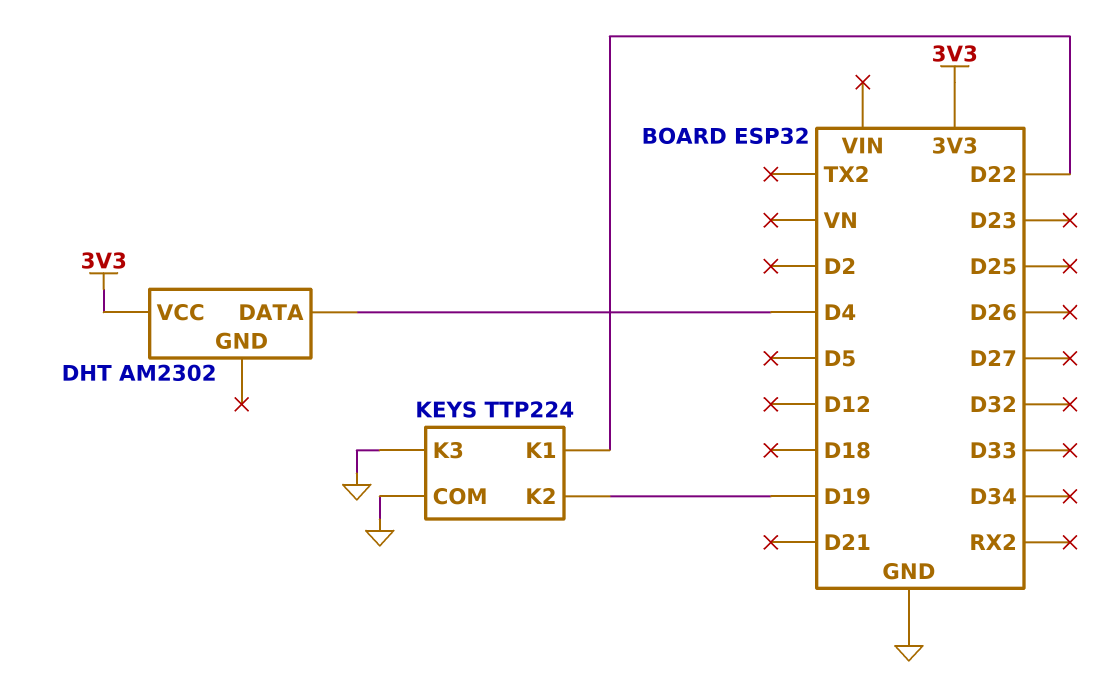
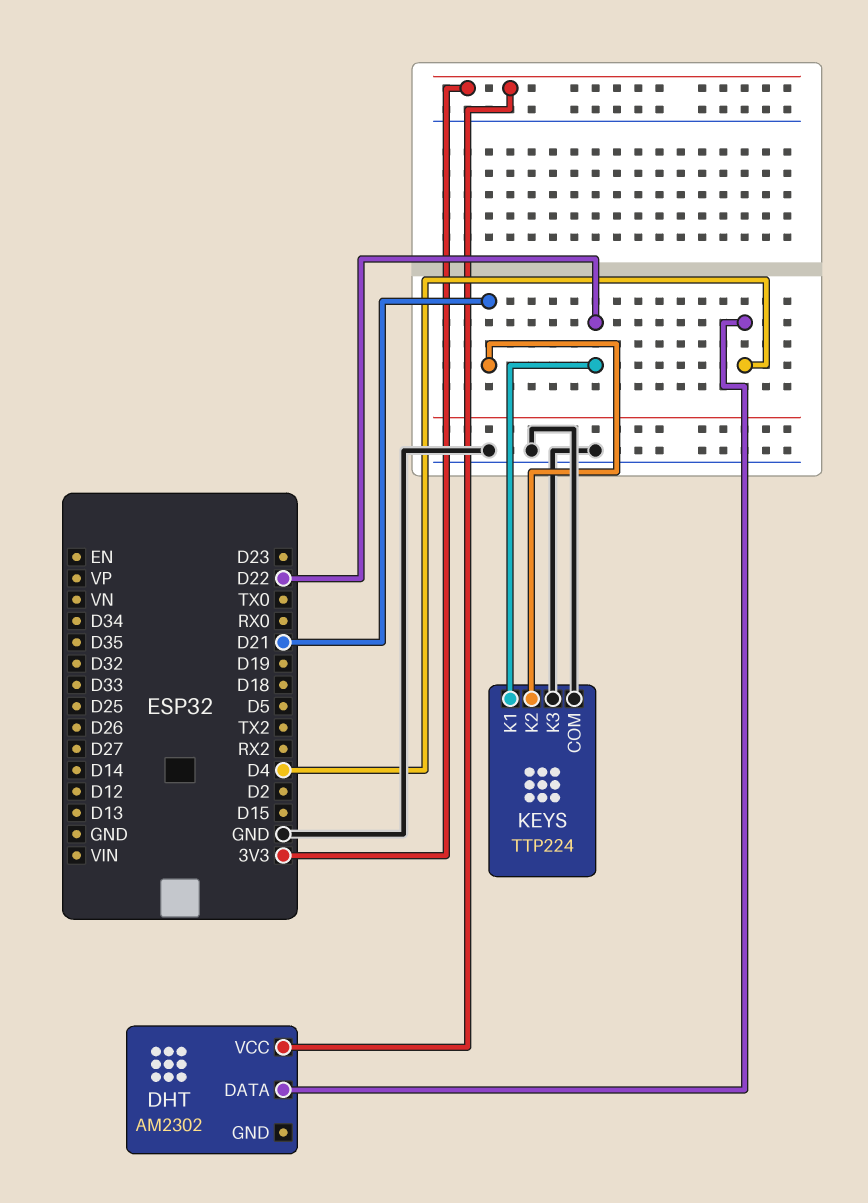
KEYS pin K2: D19 -> D21

